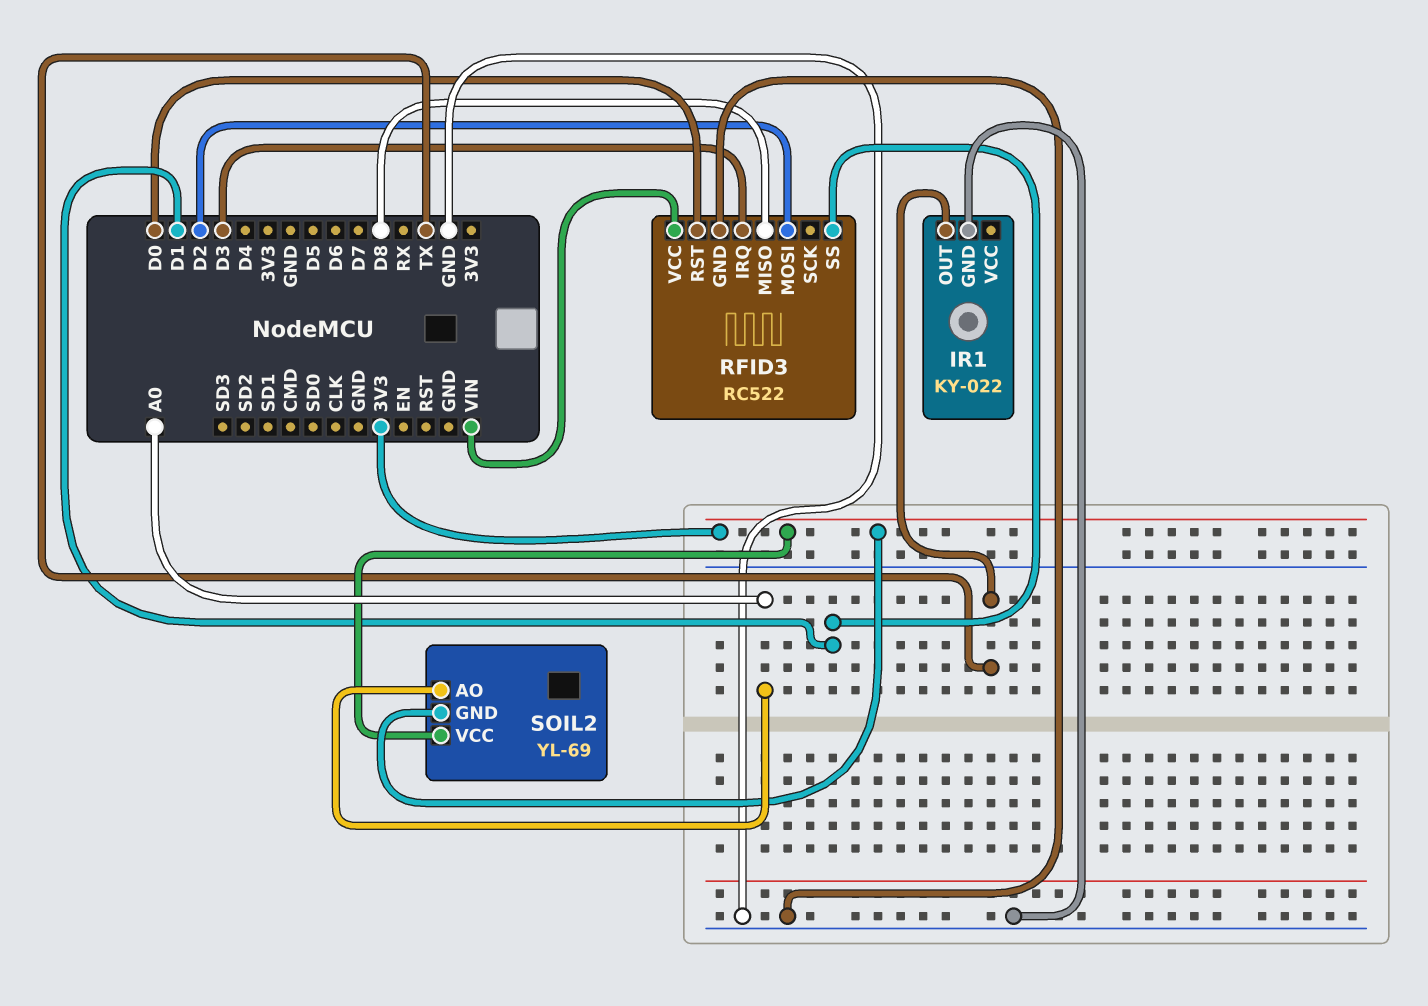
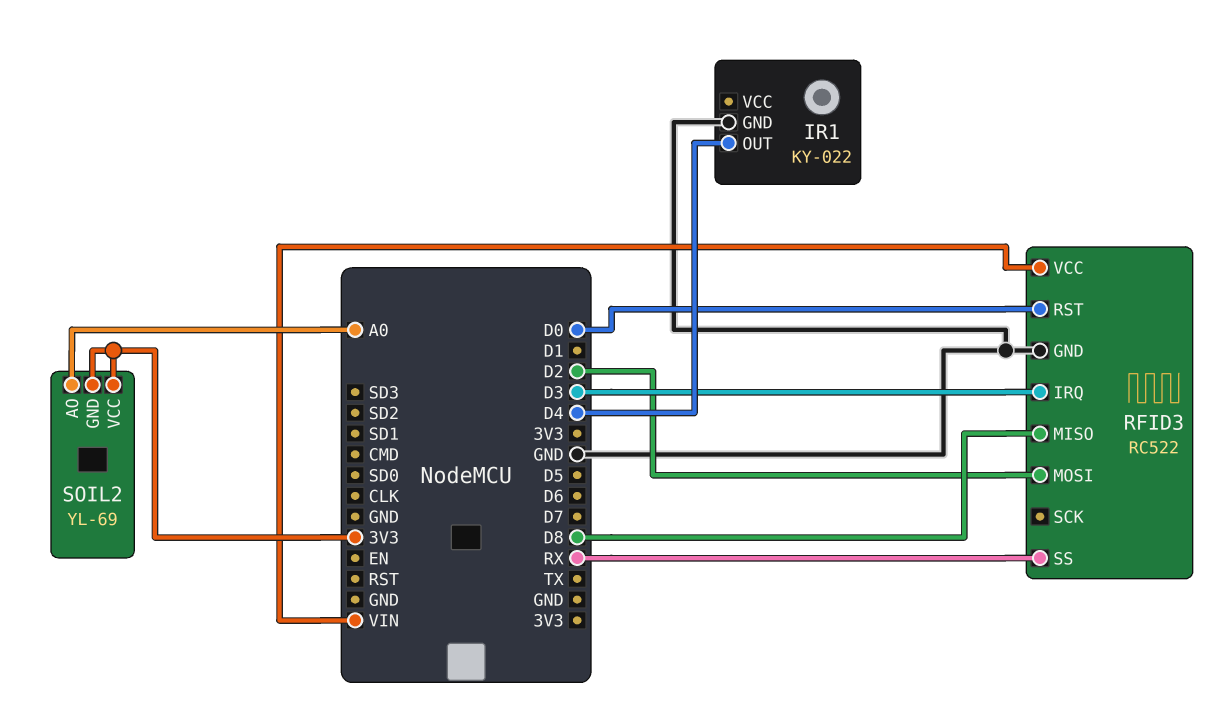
IR1 pin OUT: TX -> D4
RFID3 pin SS: D1 -> RX

